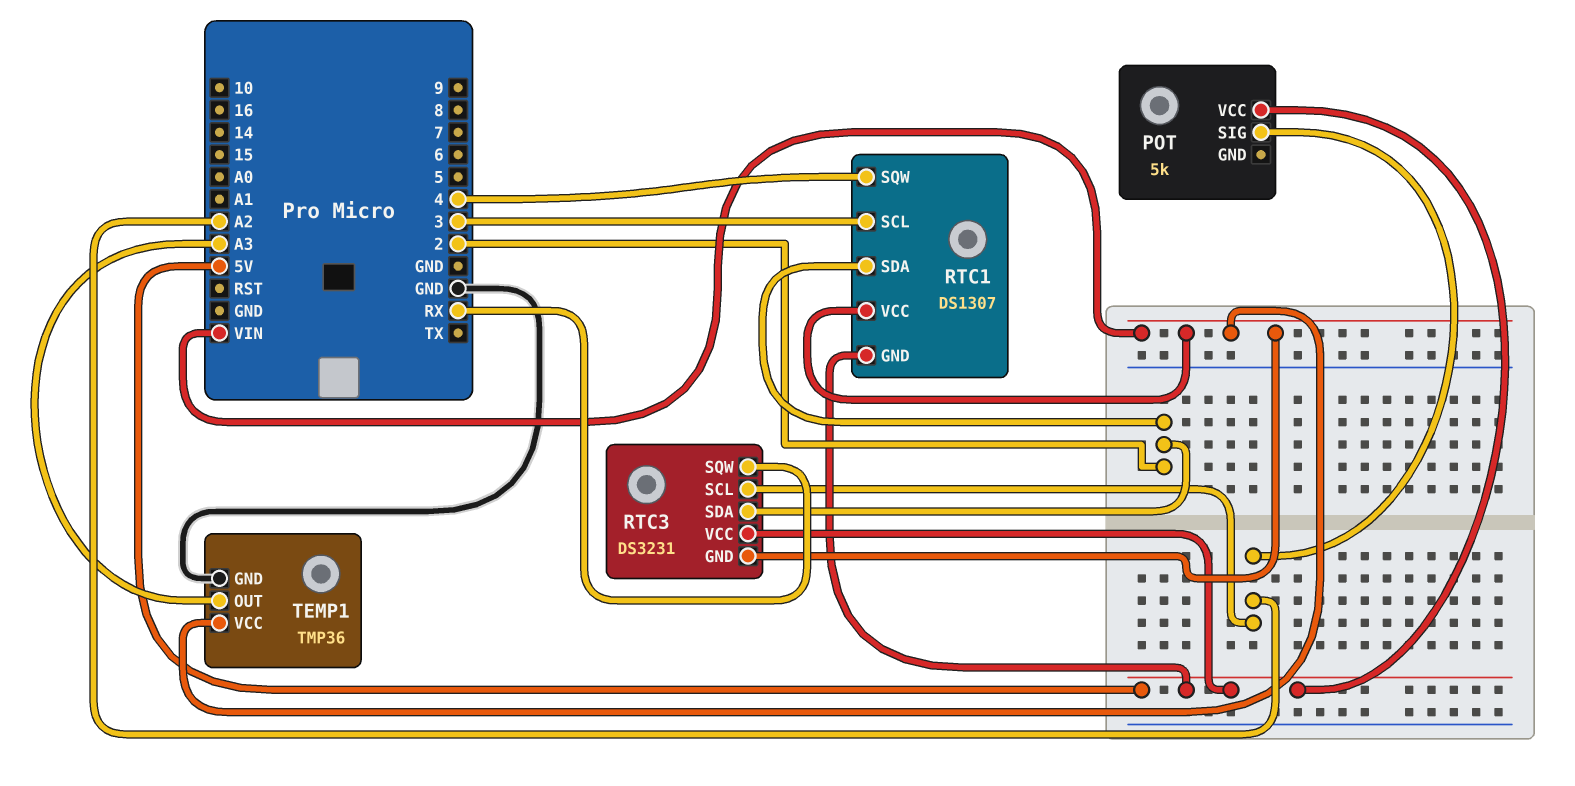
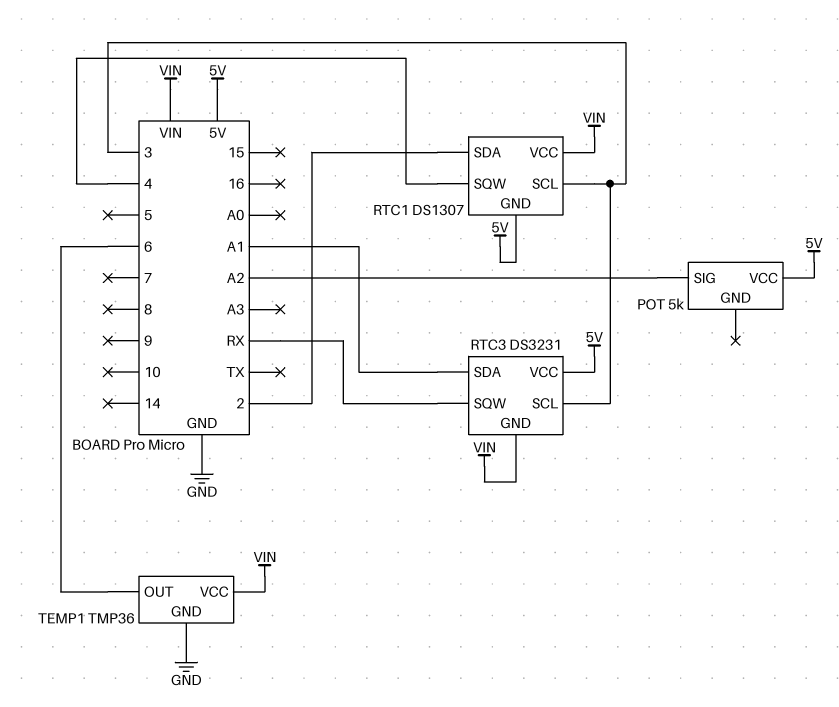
RTC3 pin SCL: A2 -> 3
RTC3 pin SDA: 2 -> A1
TEMP1 pin OUT: A3 -> 6

